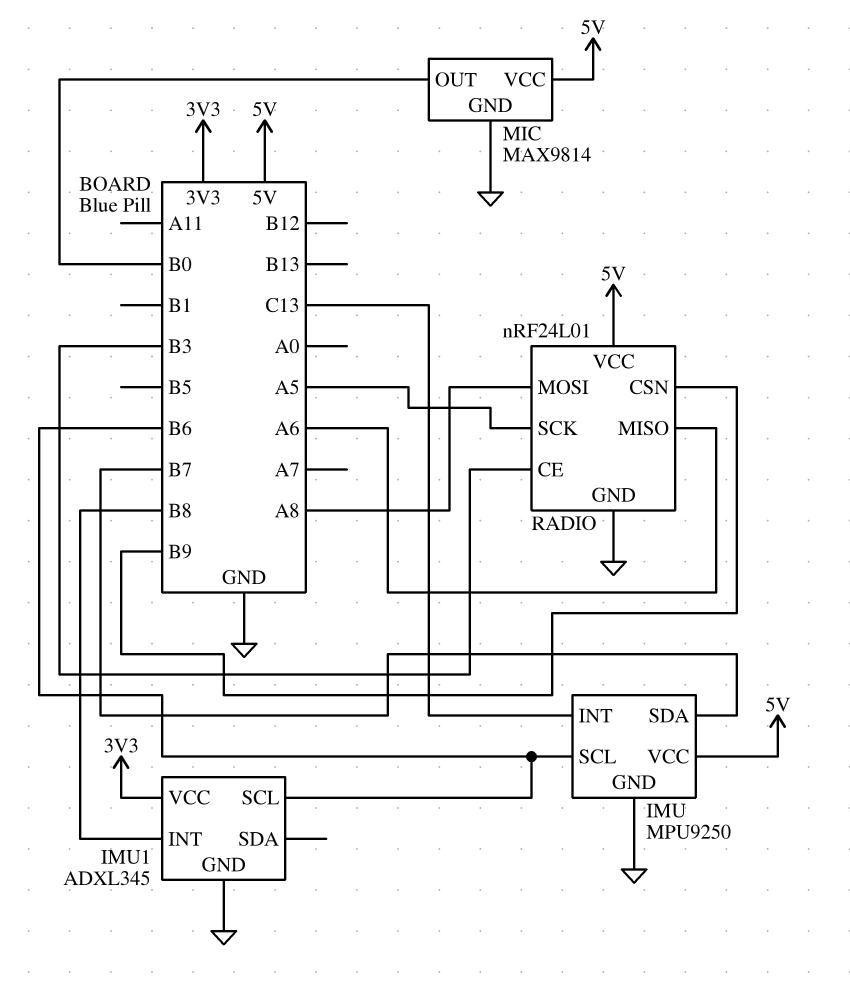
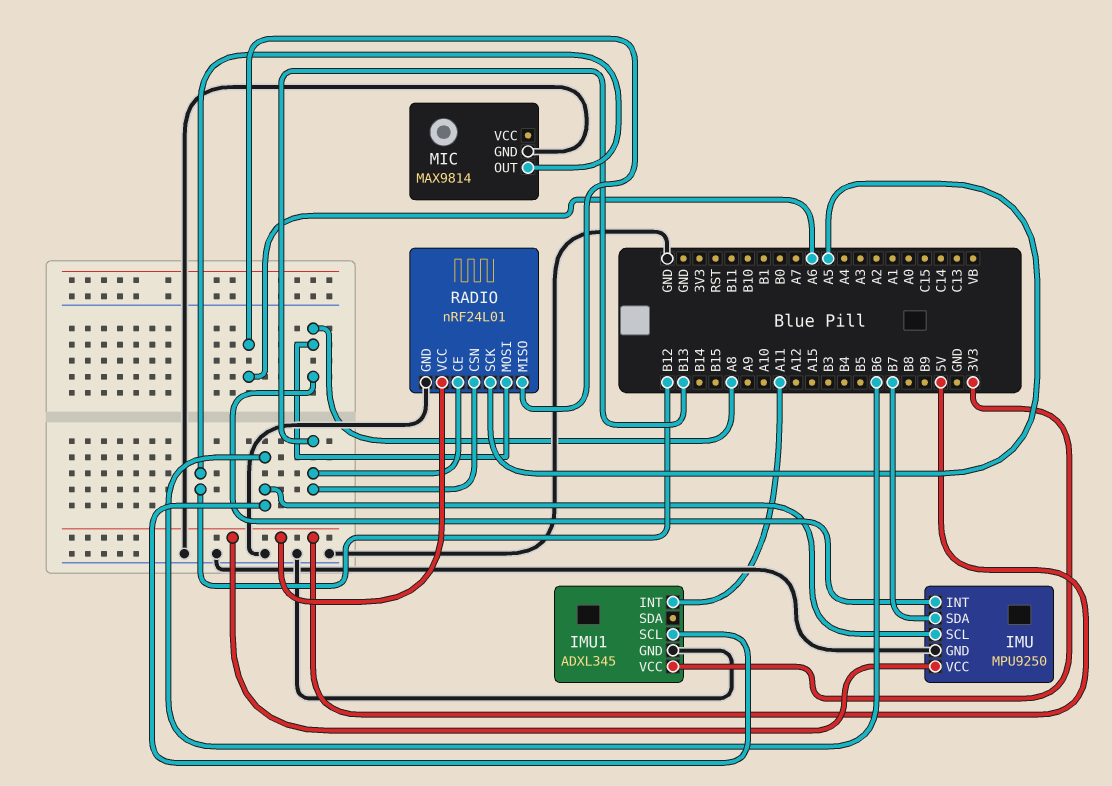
IMU pin INT: C13 -> A8
IMU1 pin INT: B8 -> A11
MIC pin OUT: B0 -> B12
MIC pin VCC: 5V -> none
RADIO pin CE: B3 -> B13
RADIO pin CSN: B9 -> B13

